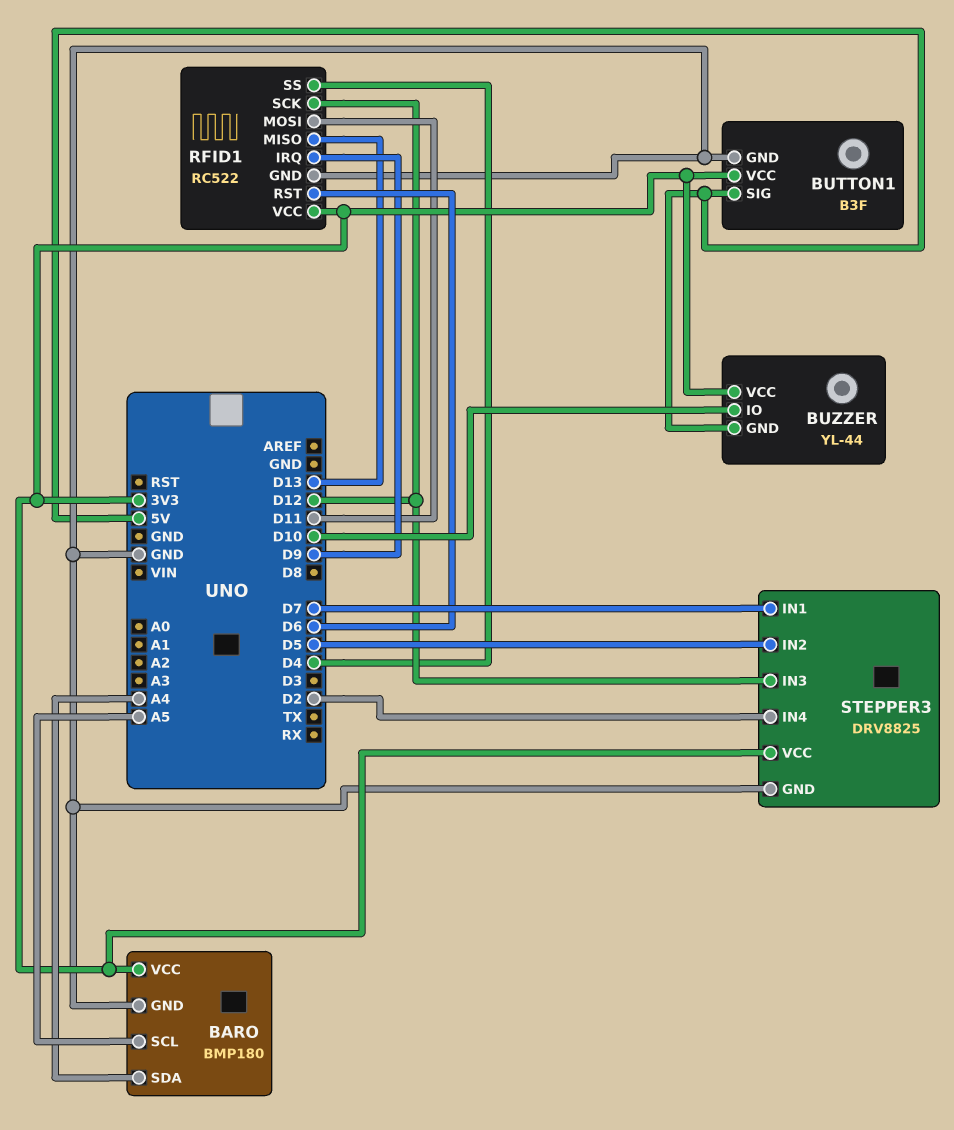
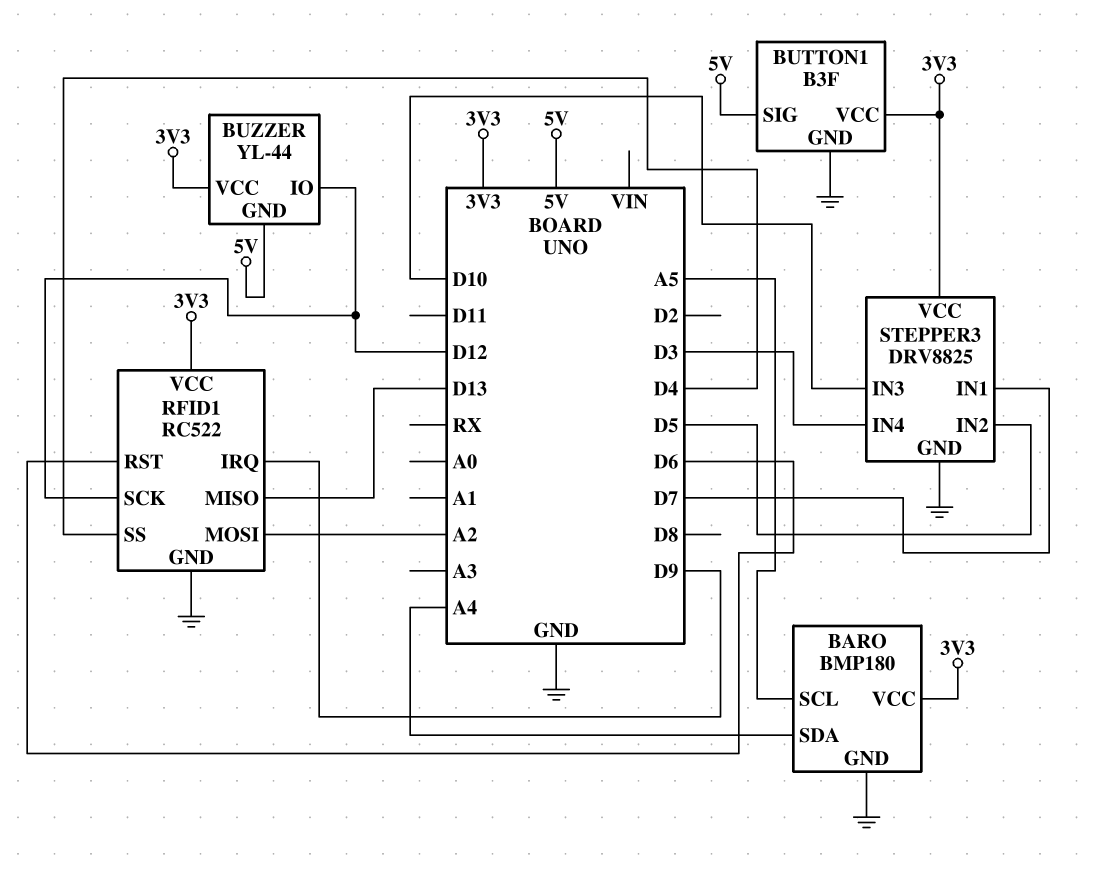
BUZZER pin IO: D10 -> D12
RFID1 pin MOSI: D11 -> A2
STEPPER3 pin IN3: D12 -> D10
STEPPER3 pin IN4: D2 -> D3

